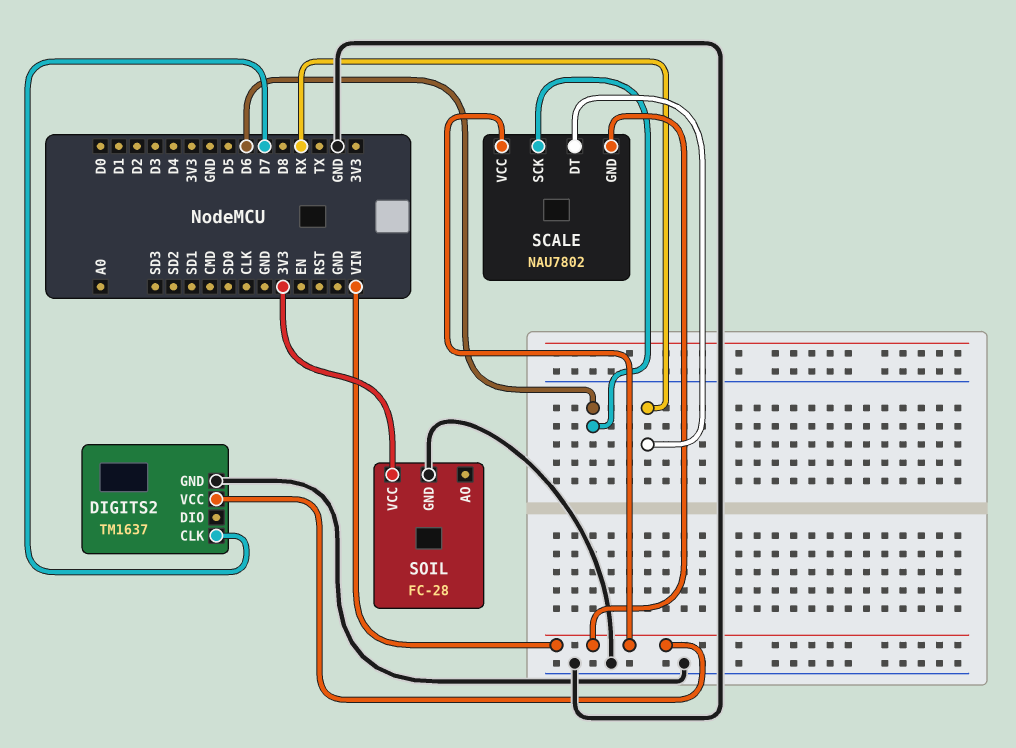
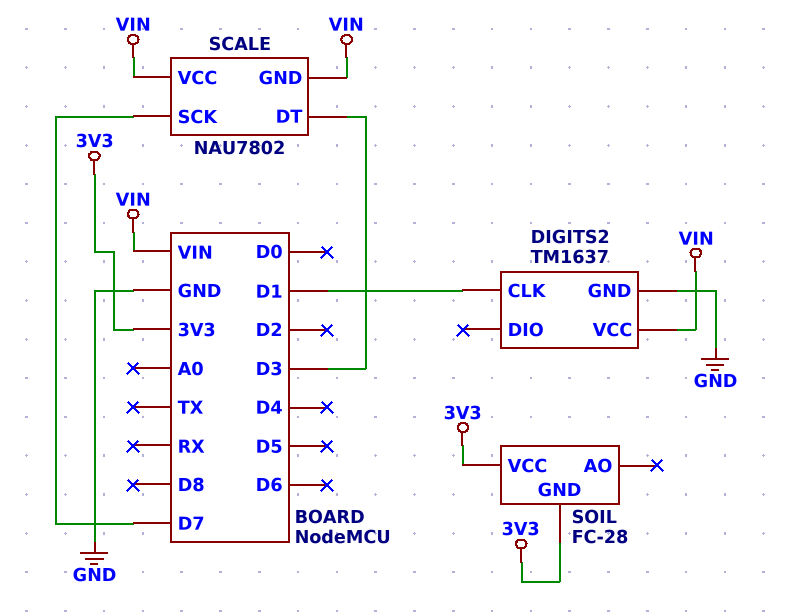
DIGITS2 pin CLK: D7 -> D1
SCALE pin DT: RX -> D3
SCALE pin SCK: D6 -> D7
SOIL pin GND: GND -> 3V3

